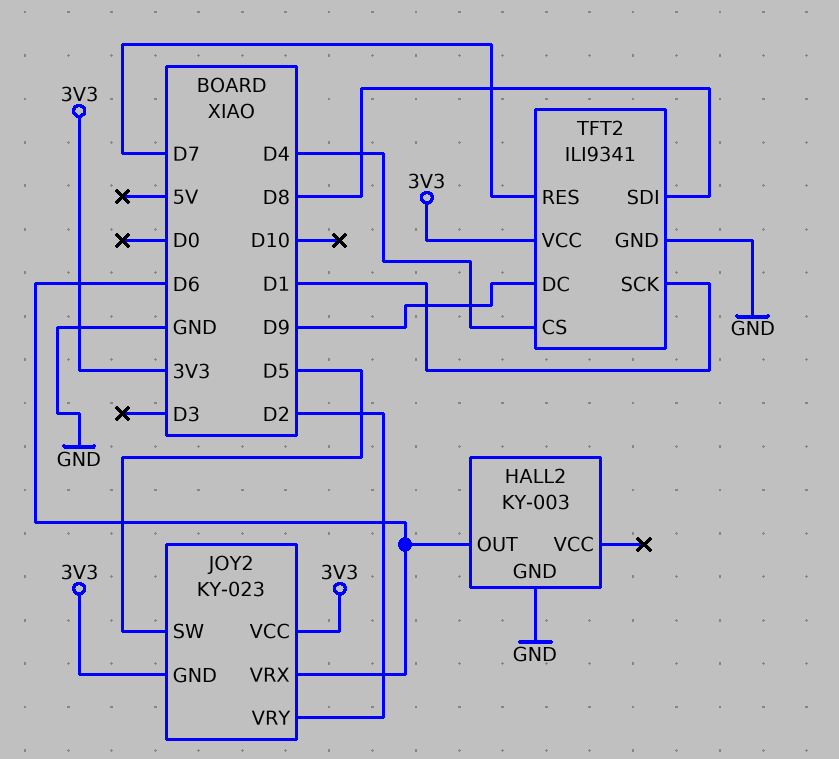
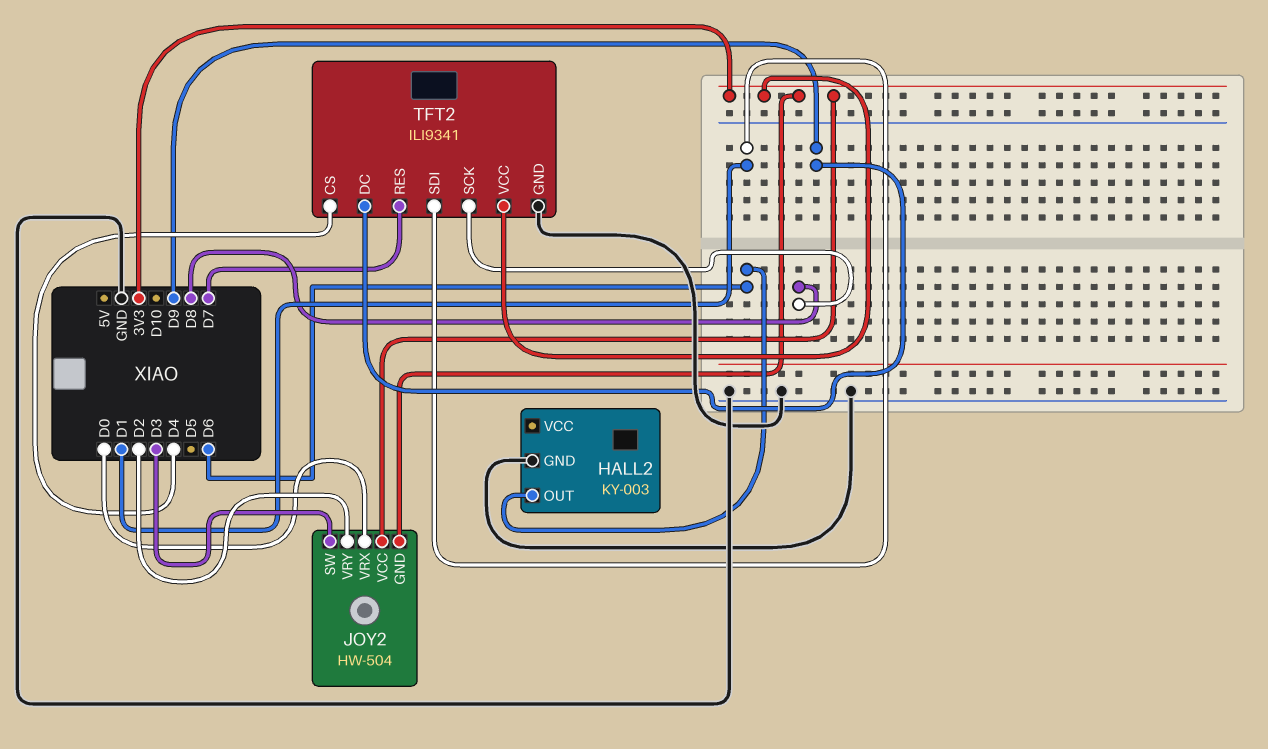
JOY2: KY-023 -> HW-504
JOY2 pin SW: D5 -> D3
JOY2 pin VRX: D6 -> D0
TFT2 pin SCK: D1 -> D8
TFT2 pin SDI: D8 -> D1

